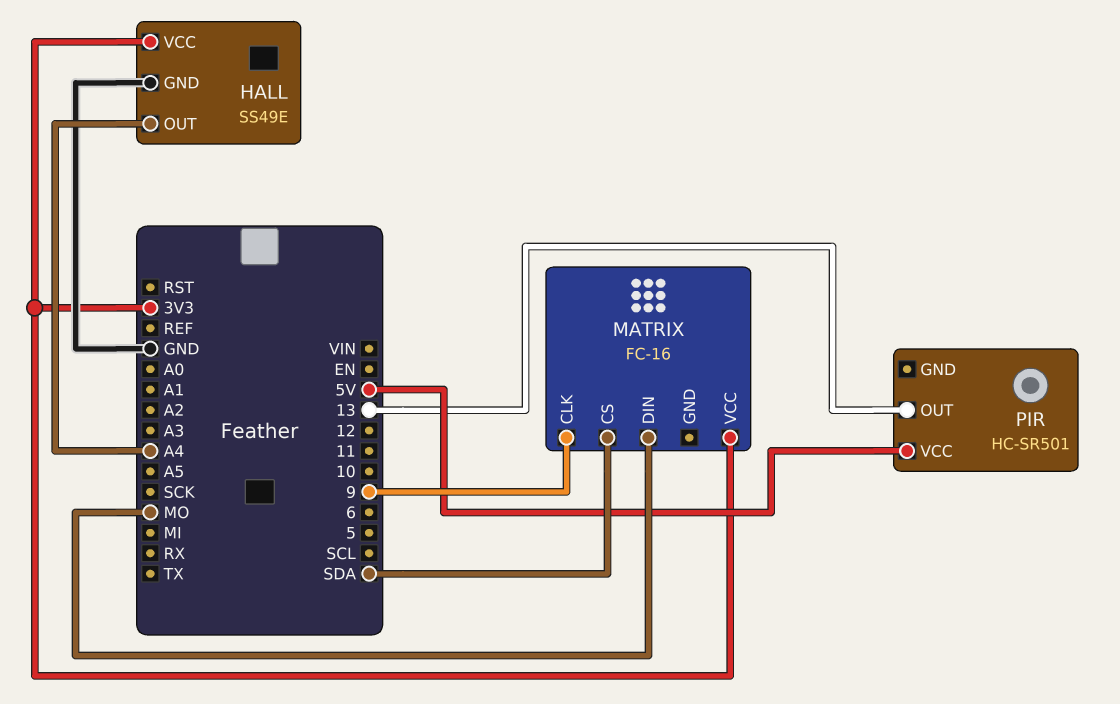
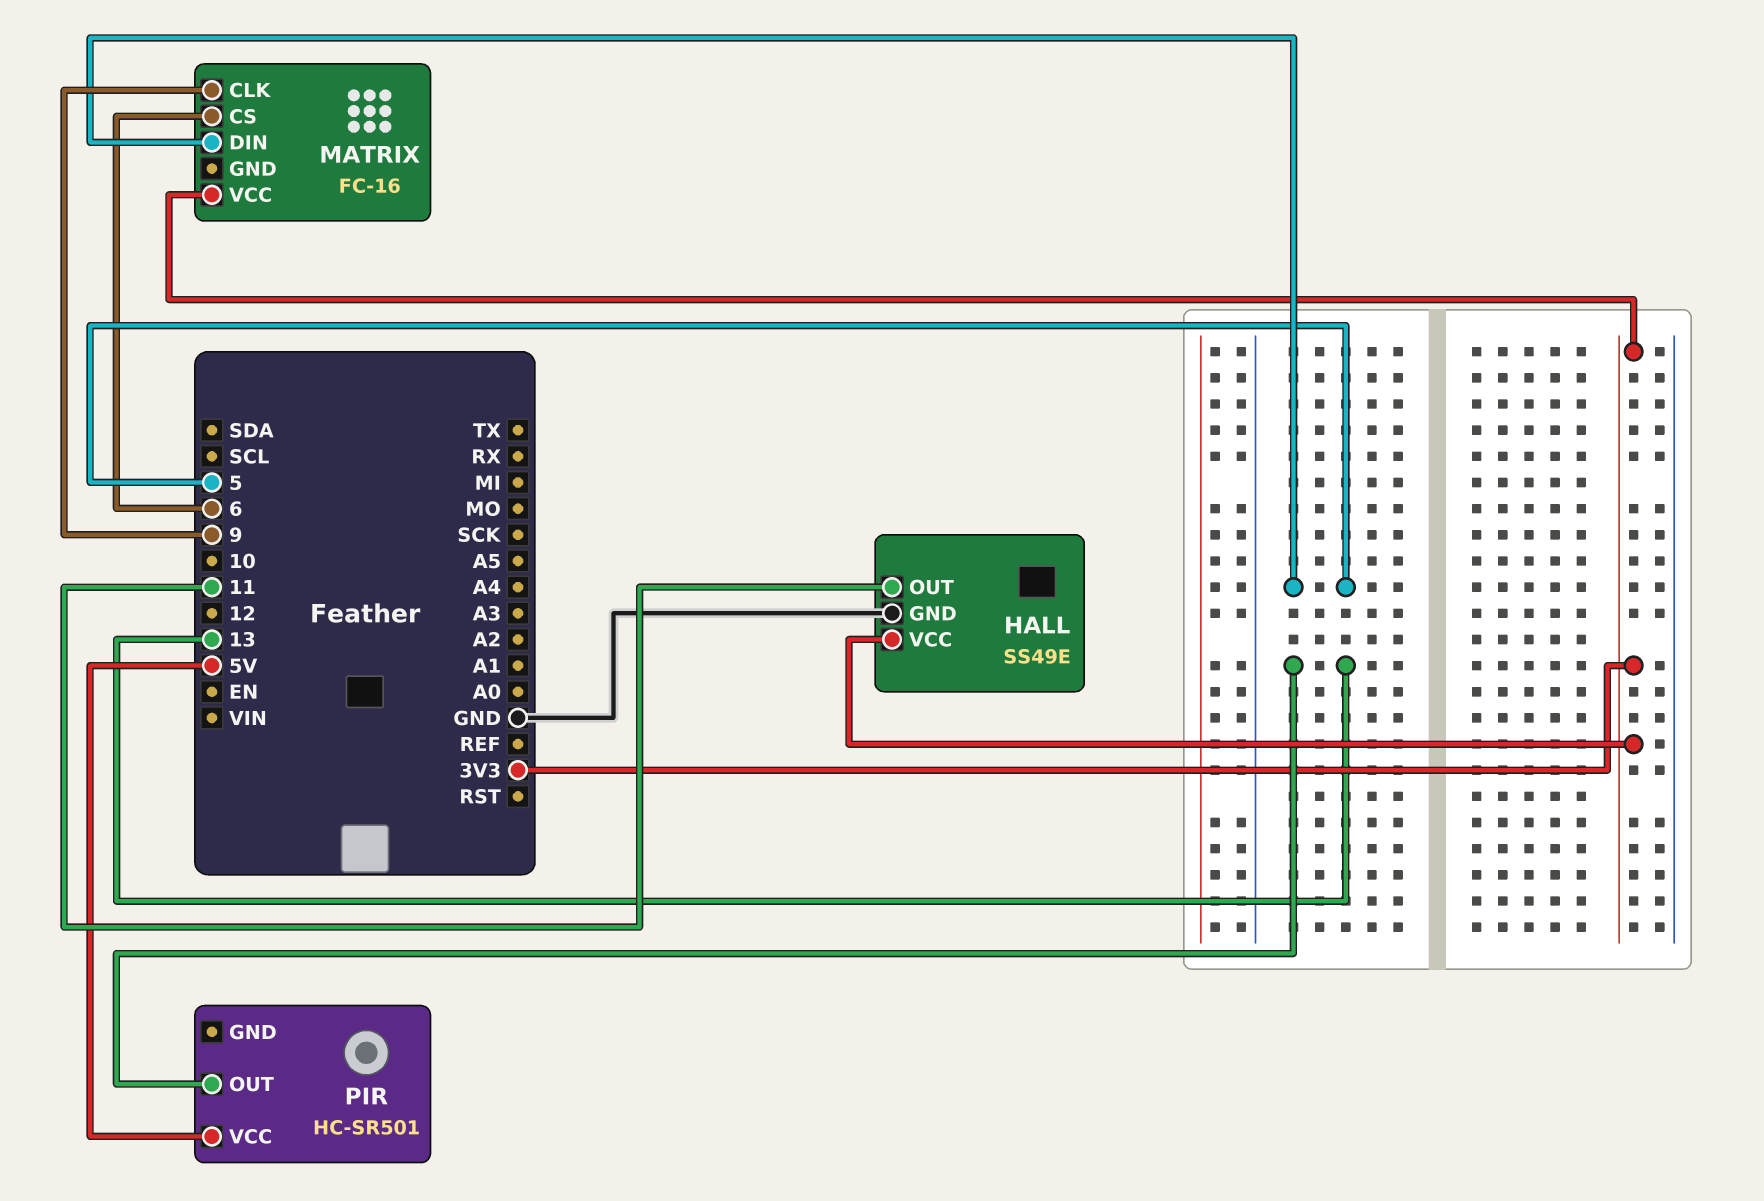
HALL pin OUT: A4 -> 11
MATRIX pin CS: SDA -> 6
MATRIX pin DIN: MO -> 5

